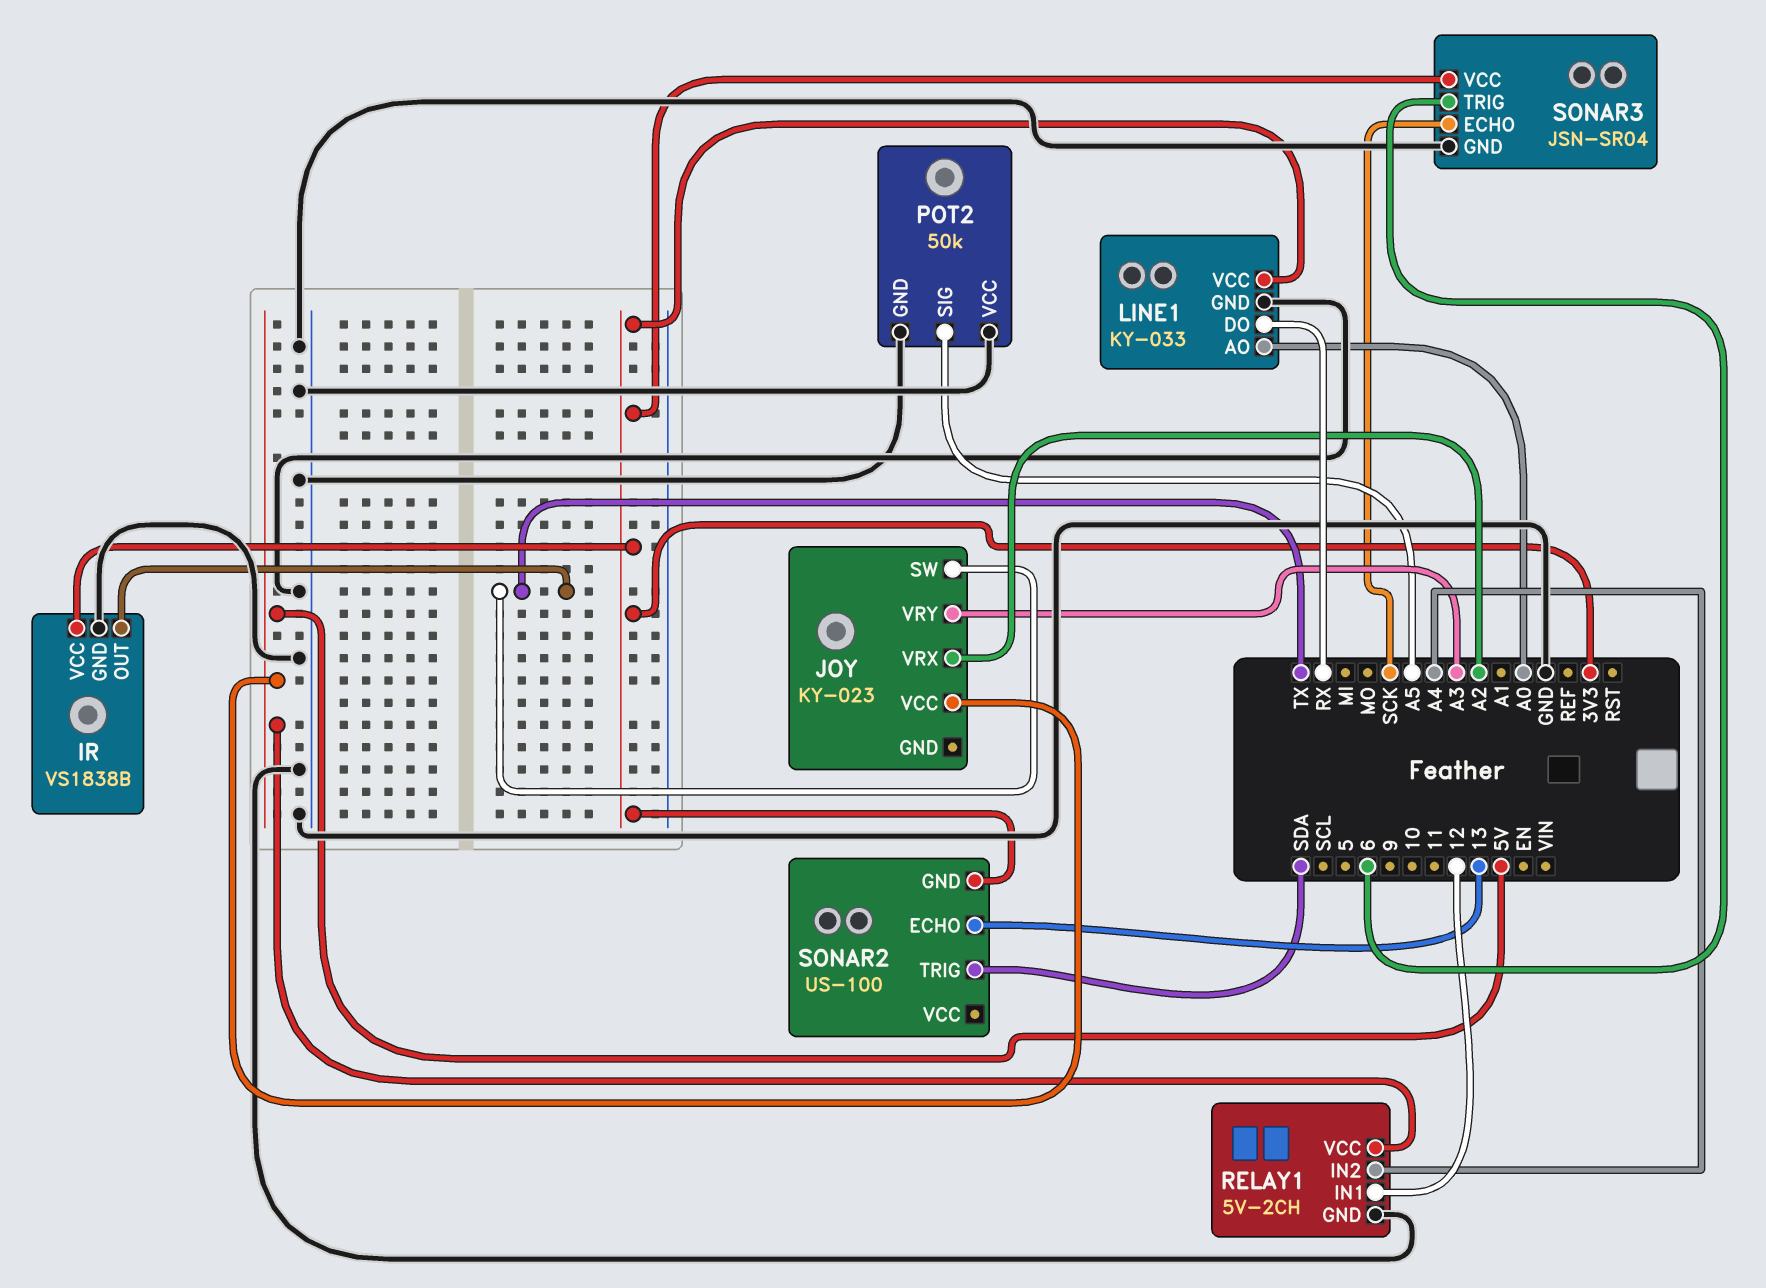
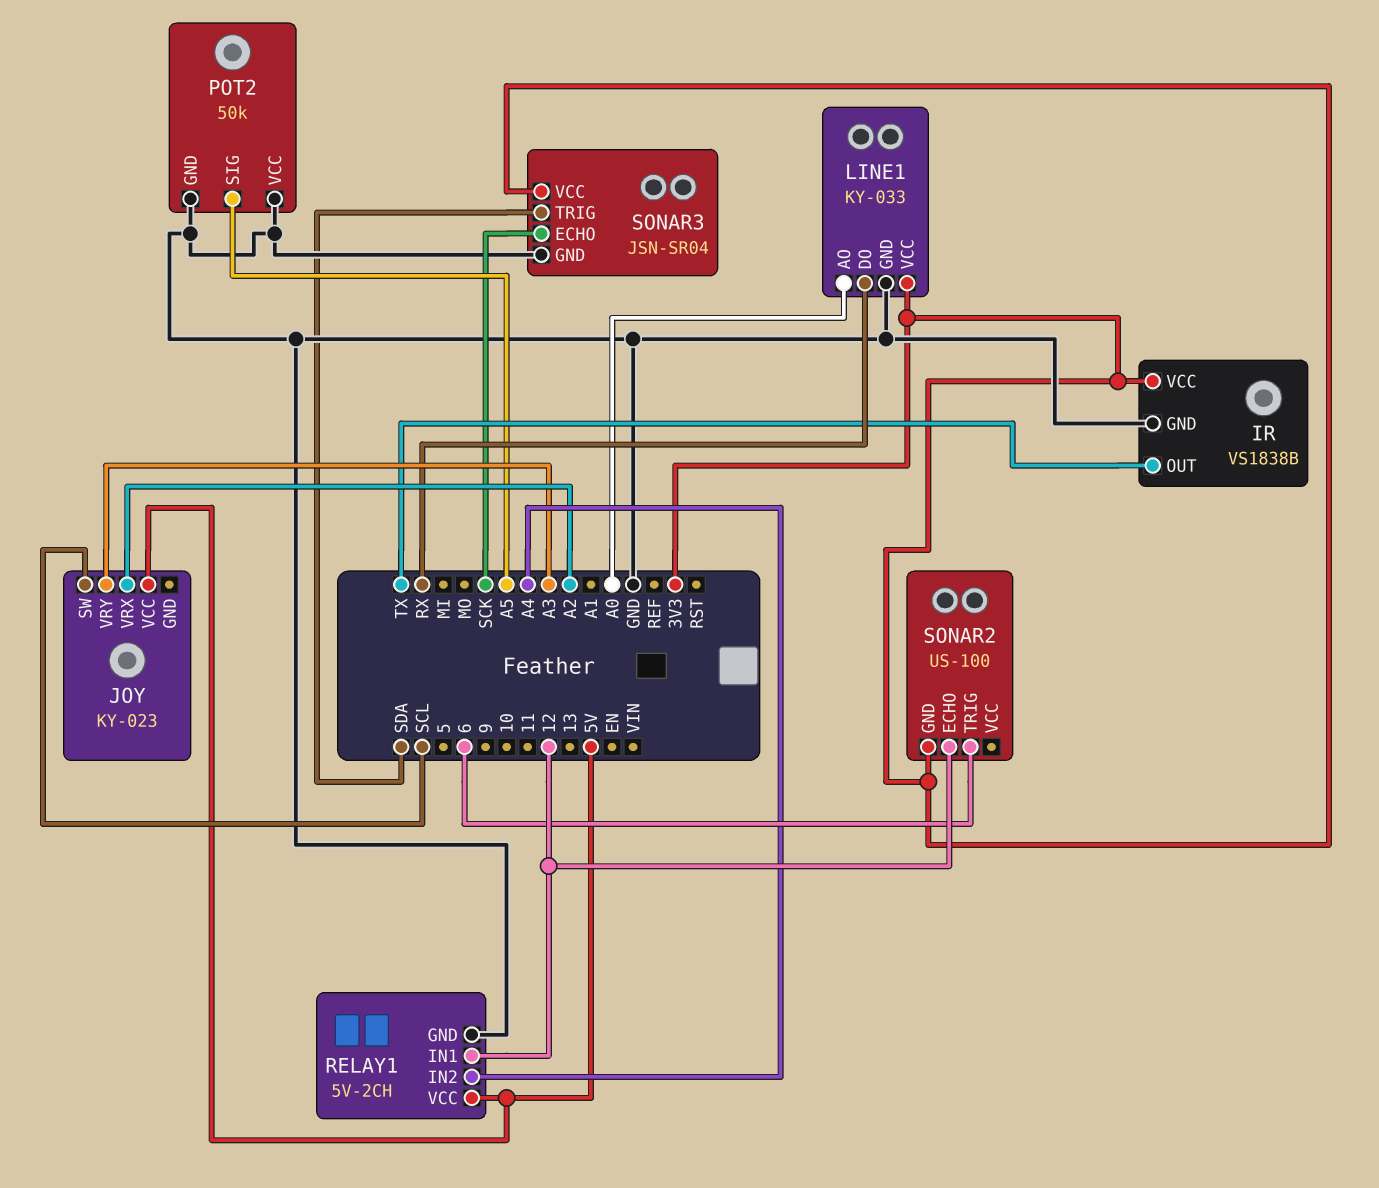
JOY pin SW: TX -> SCL
SONAR2 pin ECHO: 13 -> 12
SONAR2 pin TRIG: SDA -> 6
SONAR3 pin TRIG: 6 -> SDA

